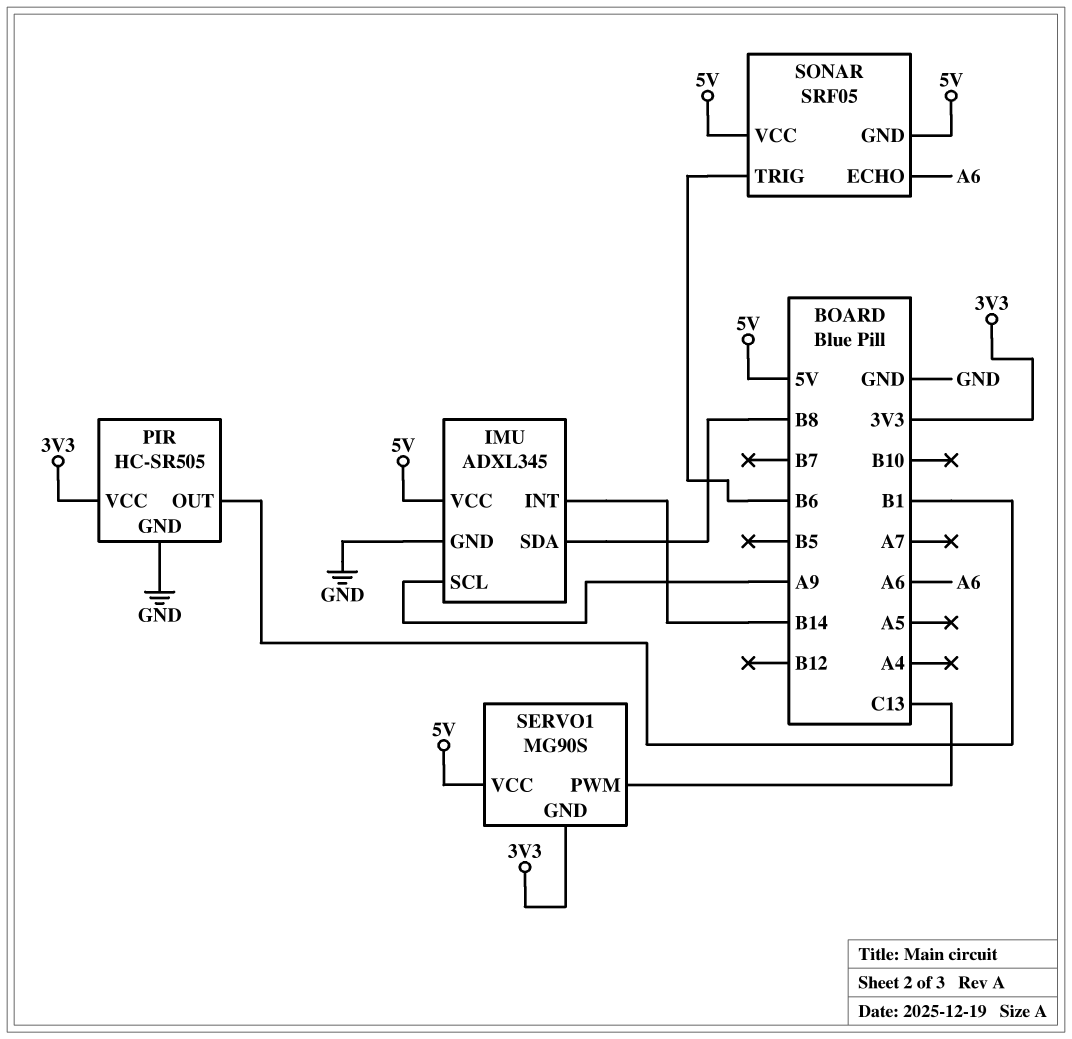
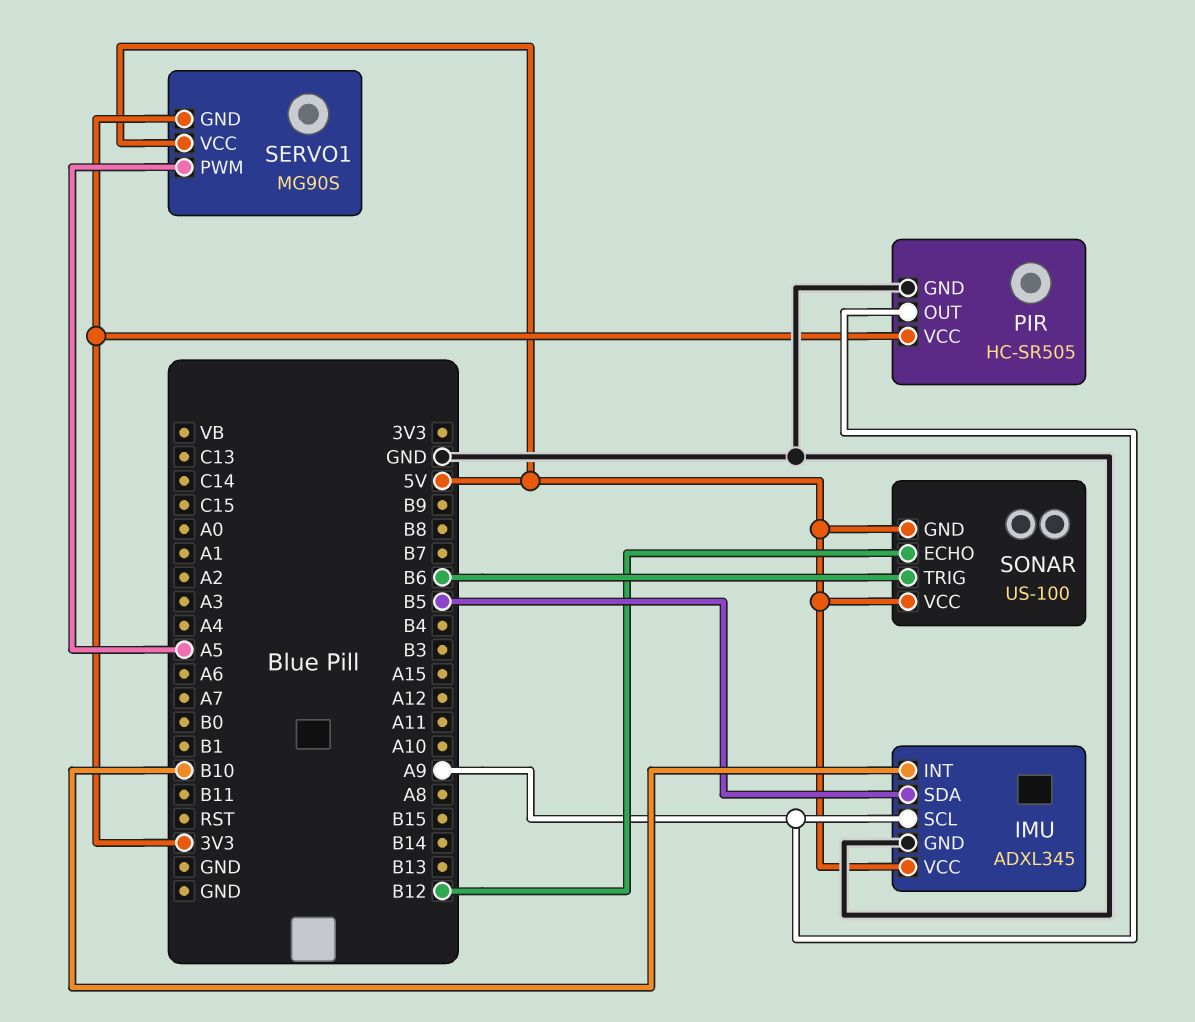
IMU pin INT: B14 -> B10
IMU pin SDA: B8 -> B5
PIR pin OUT: B1 -> A9
SERVO1 pin PWM: C13 -> A5
SONAR: SRF05 -> US-100
SONAR pin ECHO: A6 -> B12

